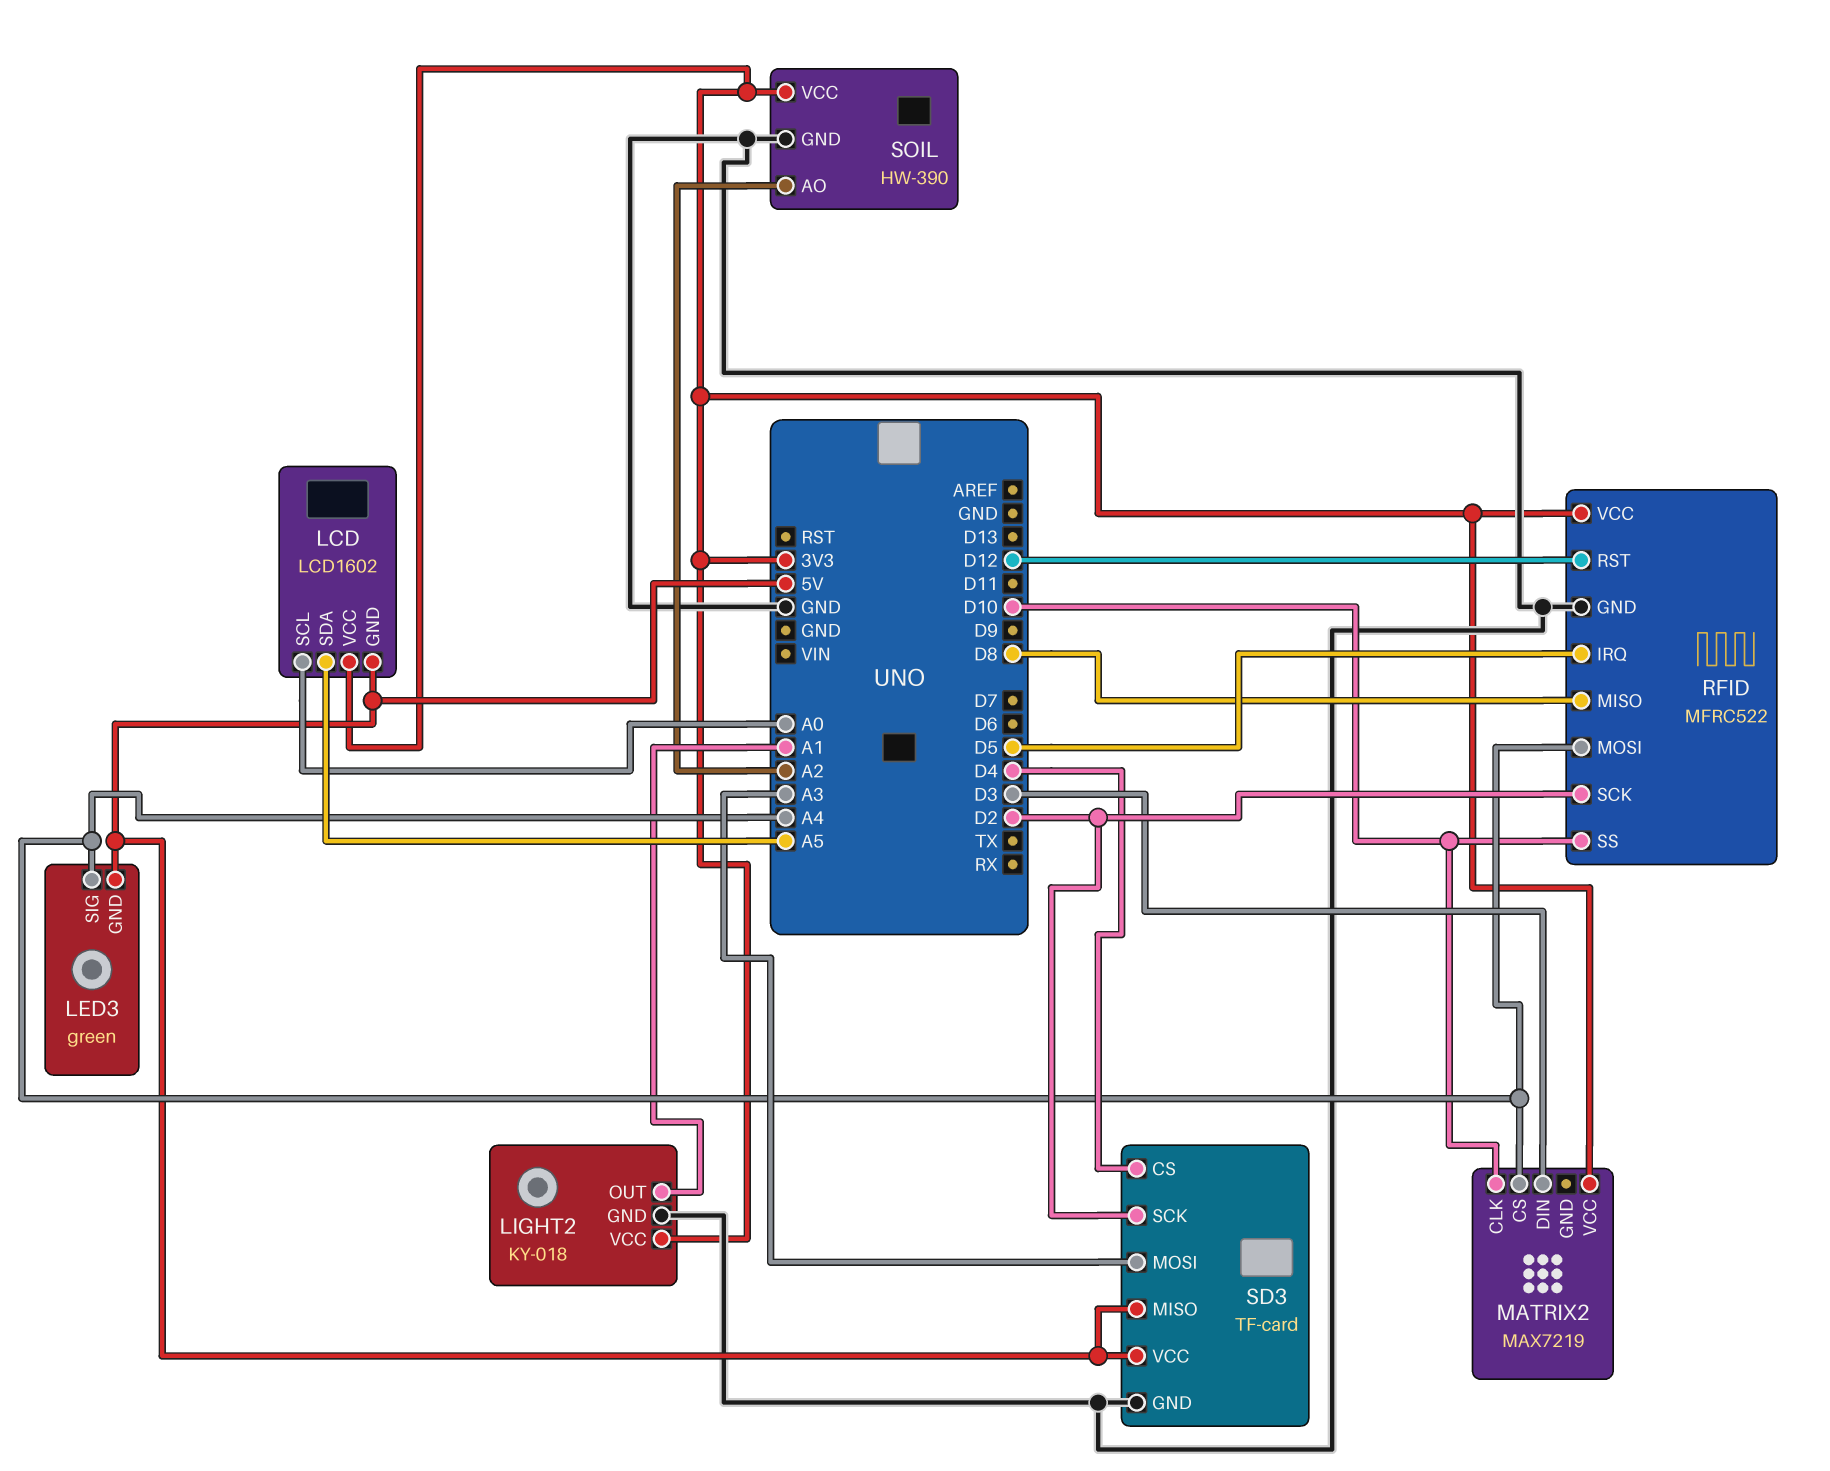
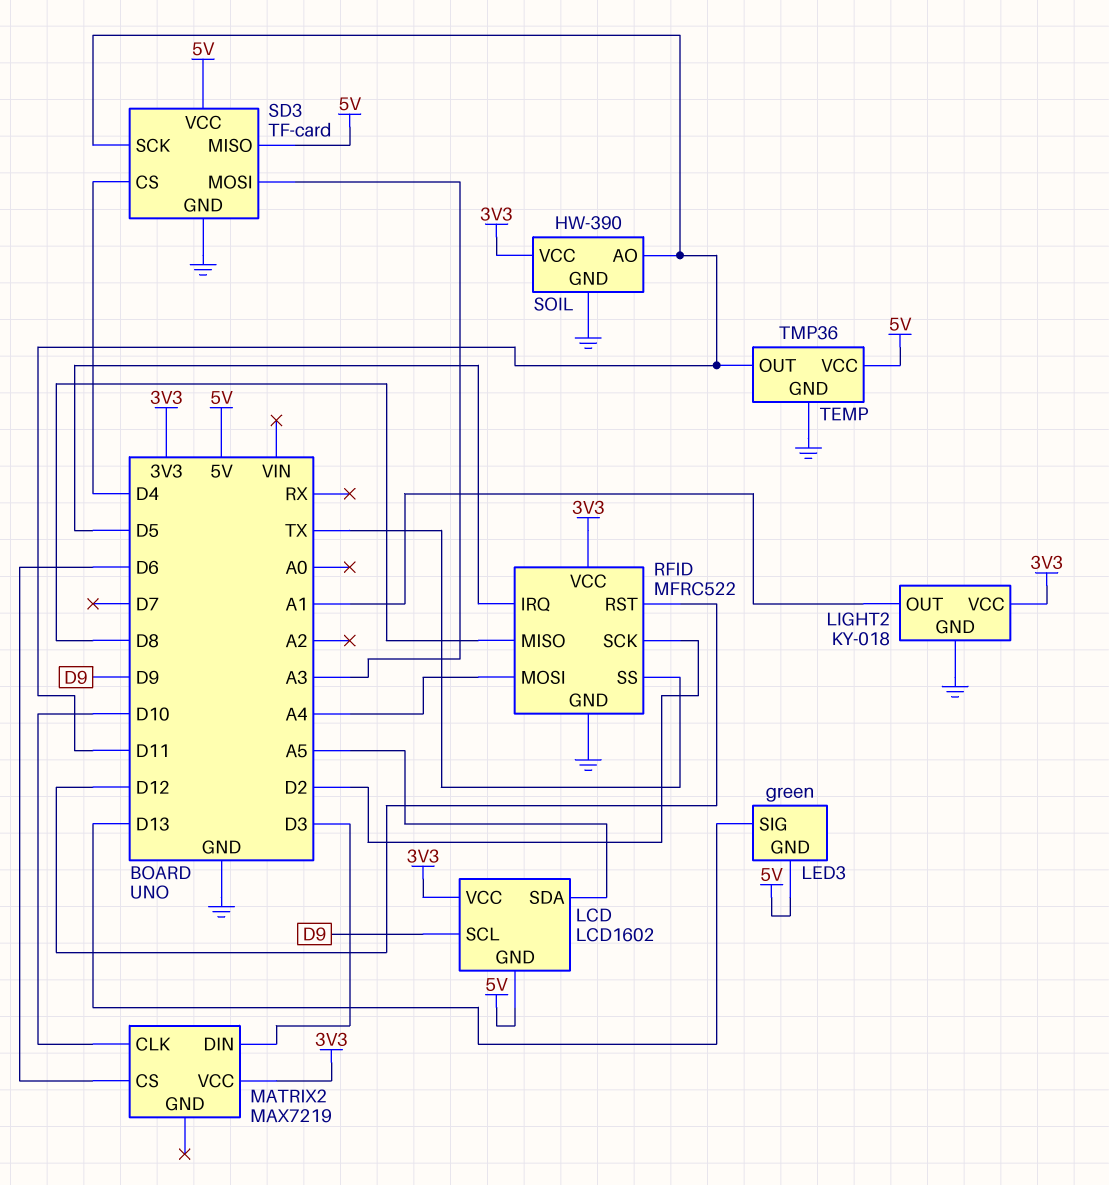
LCD pin SCL: A0 -> D9
LED3 pin SIG: A4 -> D13
MATRIX2 pin CS: A4 -> D6
RFID pin SS: D10 -> TX
SD3 pin SCK: D2 -> D11
SOIL pin AO: A2 -> D11
TEMP: none -> TMP36
TEMP pin GND: none -> GND
TEMP pin OUT: none -> D11
TEMP pin VCC: none -> 5V

